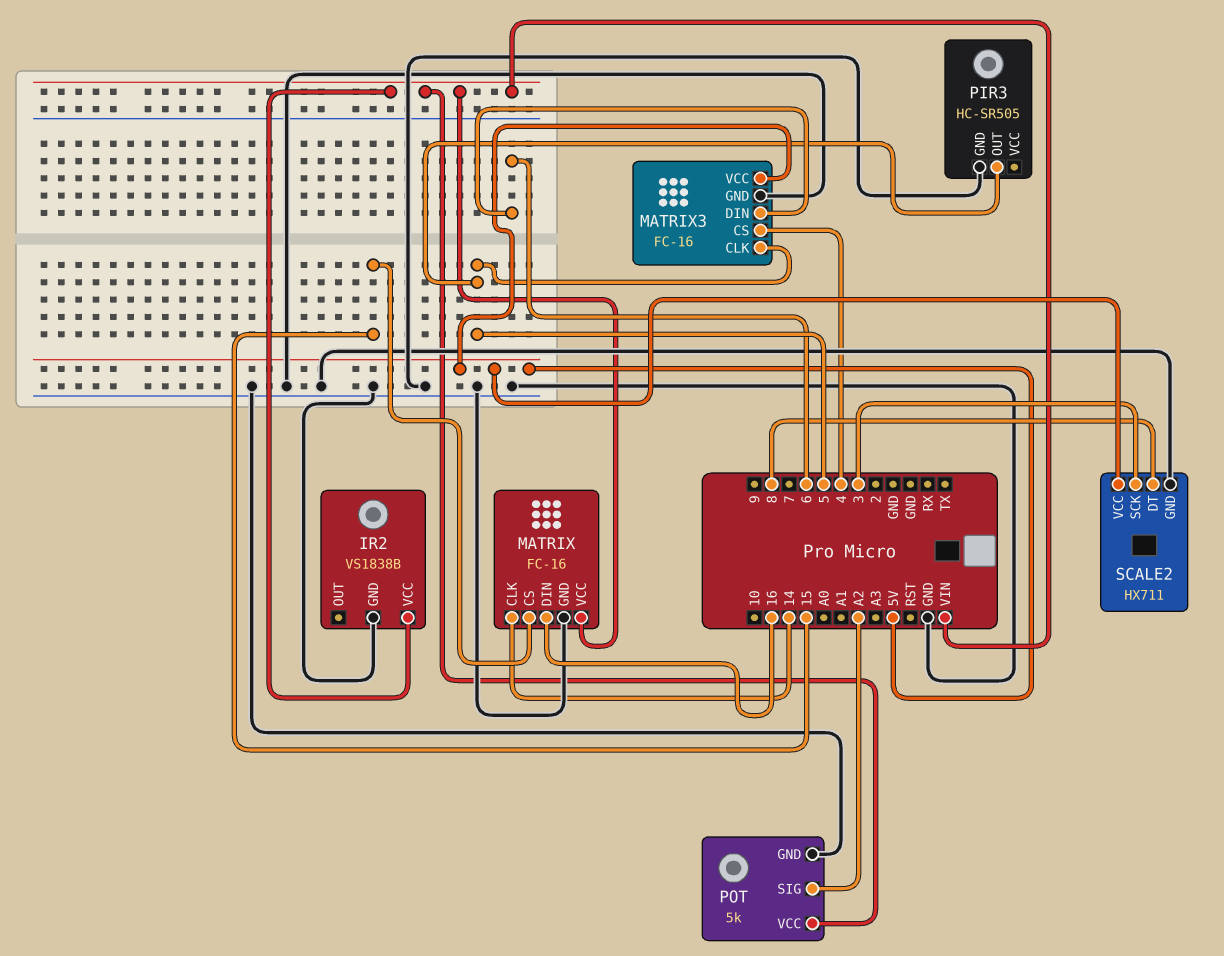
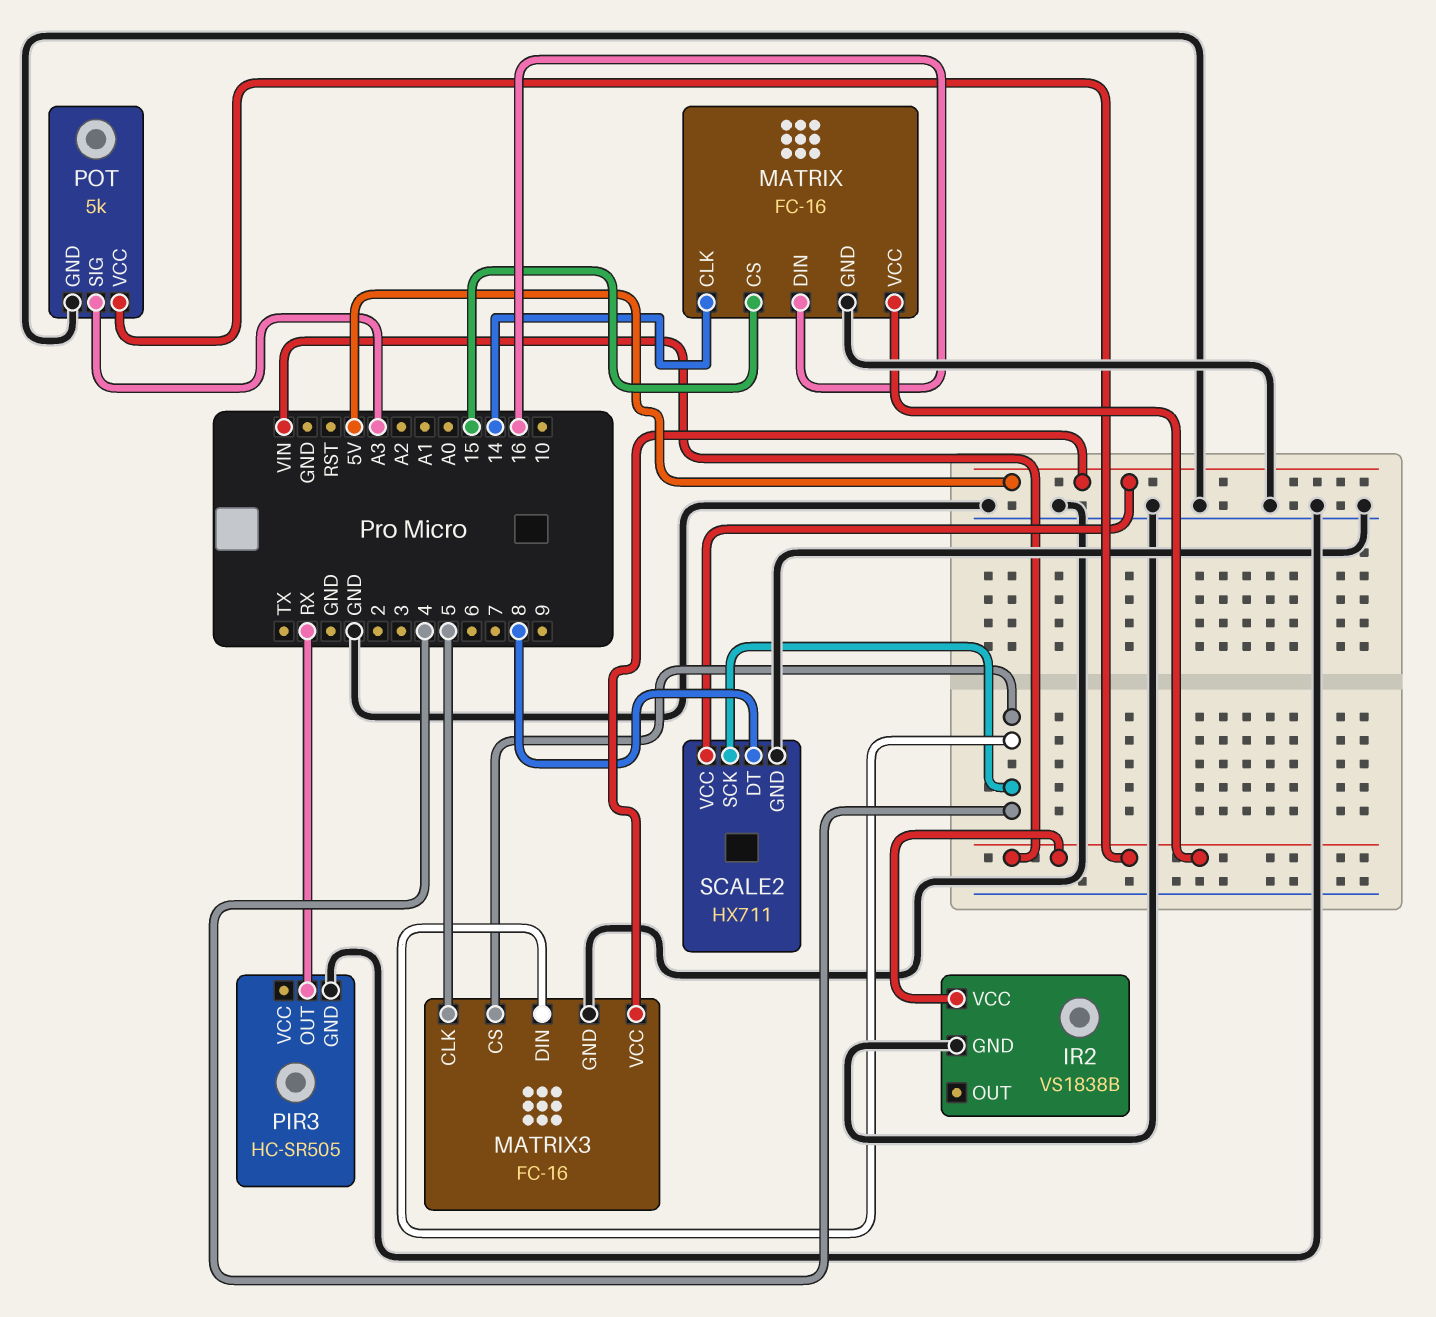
MATRIX3 pin DIN: 6 -> 4
PIR3 pin OUT: 5 -> RX
POT pin SIG: A2 -> A3
SCALE2 pin SCK: 3 -> 4

